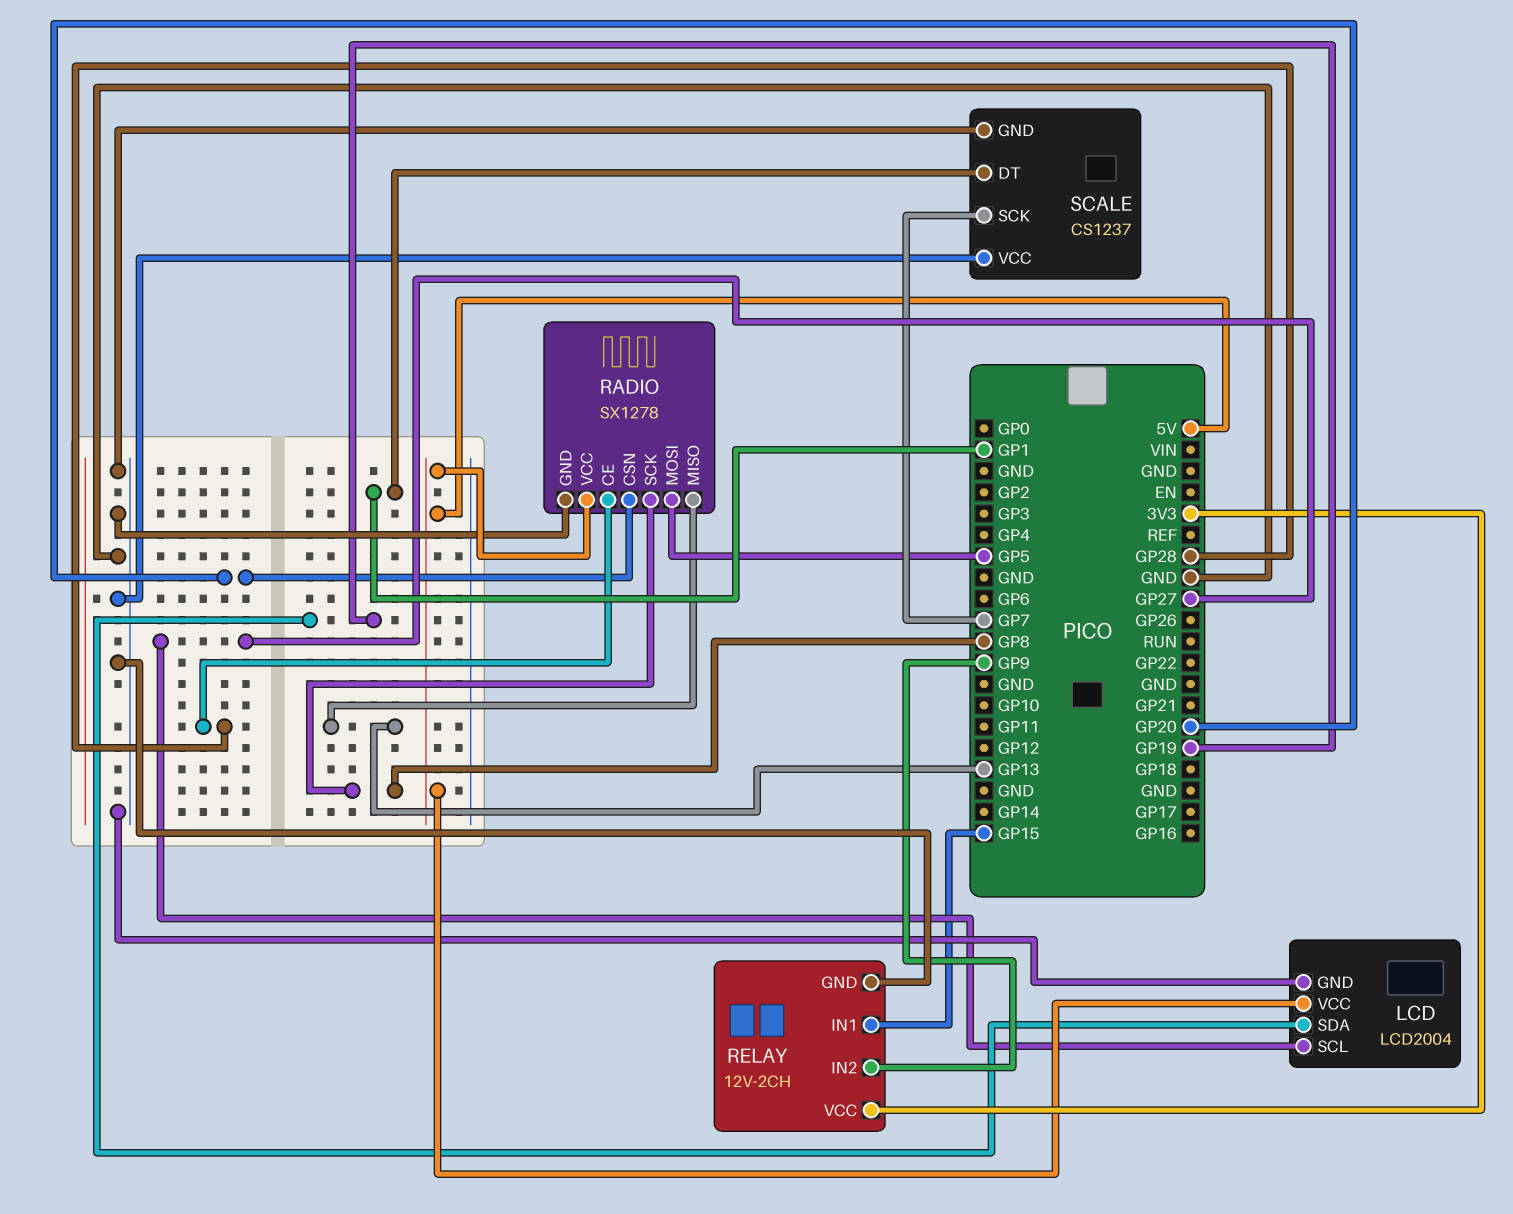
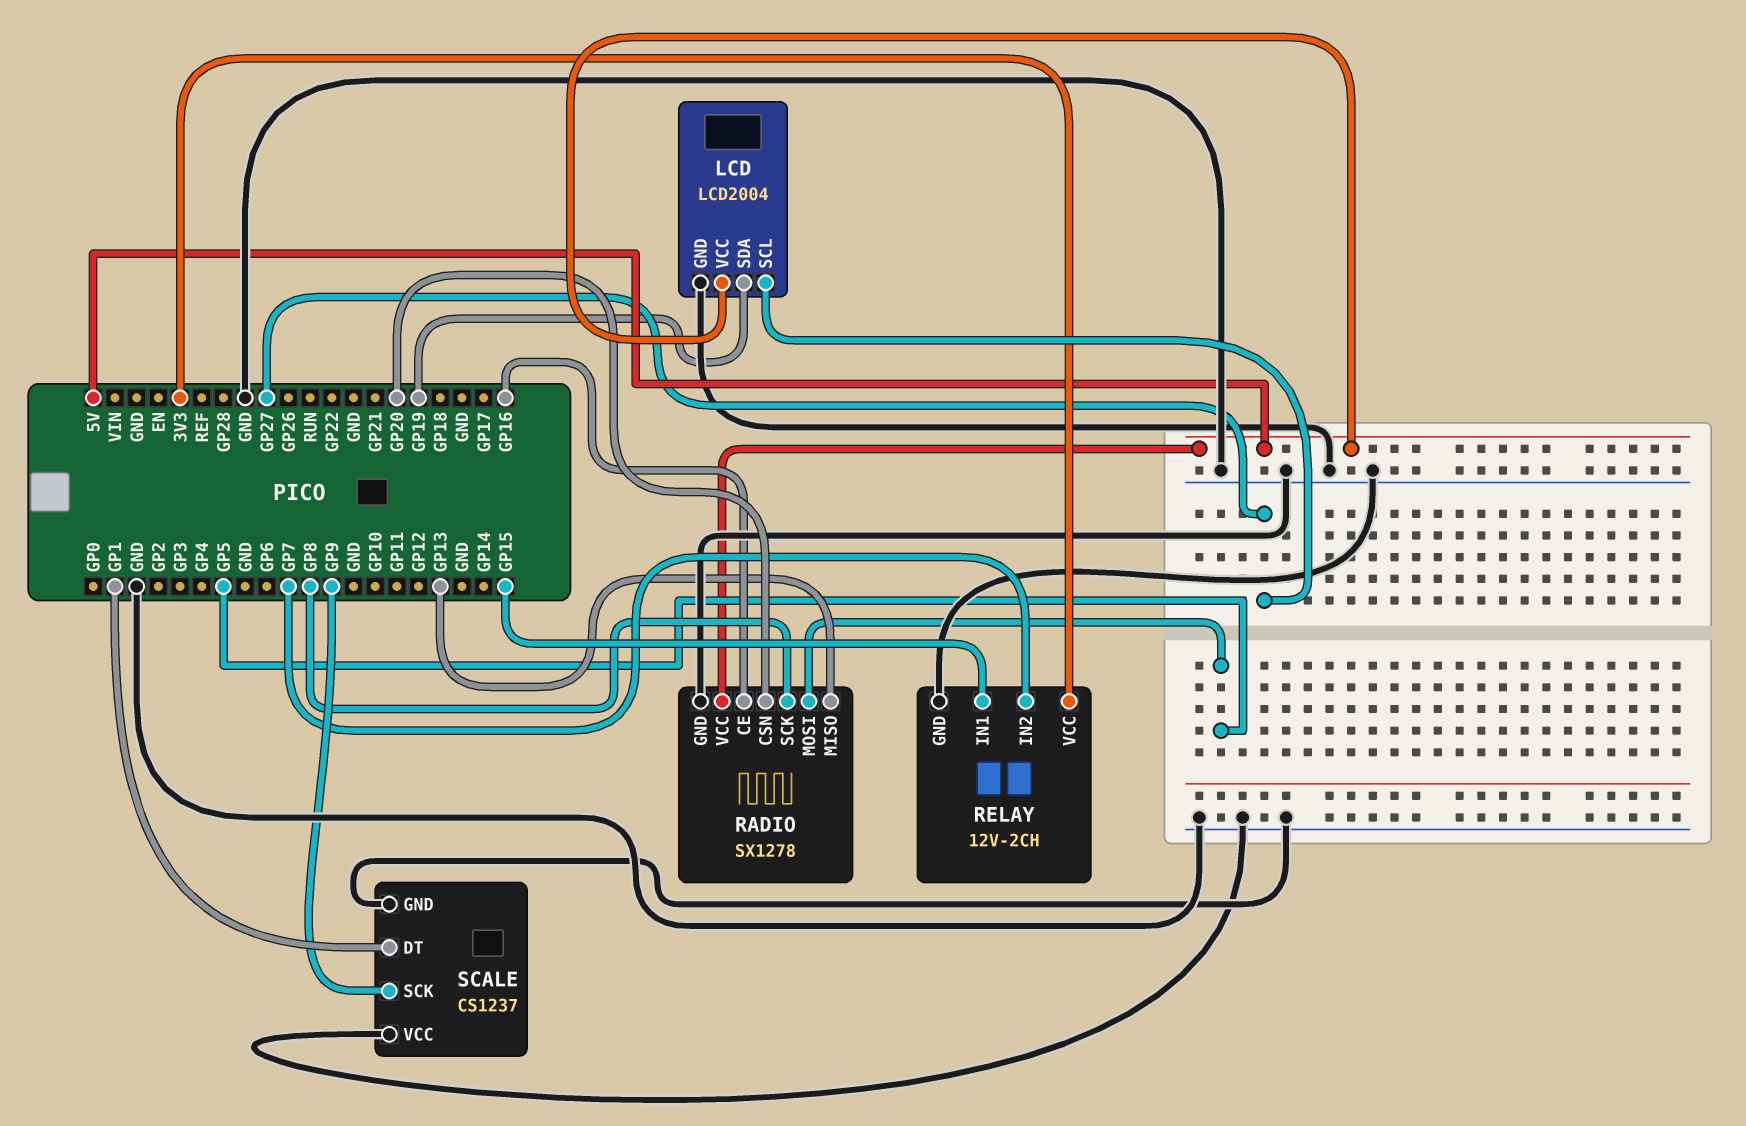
RADIO pin CE: GP28 -> GP16
RELAY pin IN2: GP9 -> GP7
SCALE pin SCK: GP7 -> GP9

